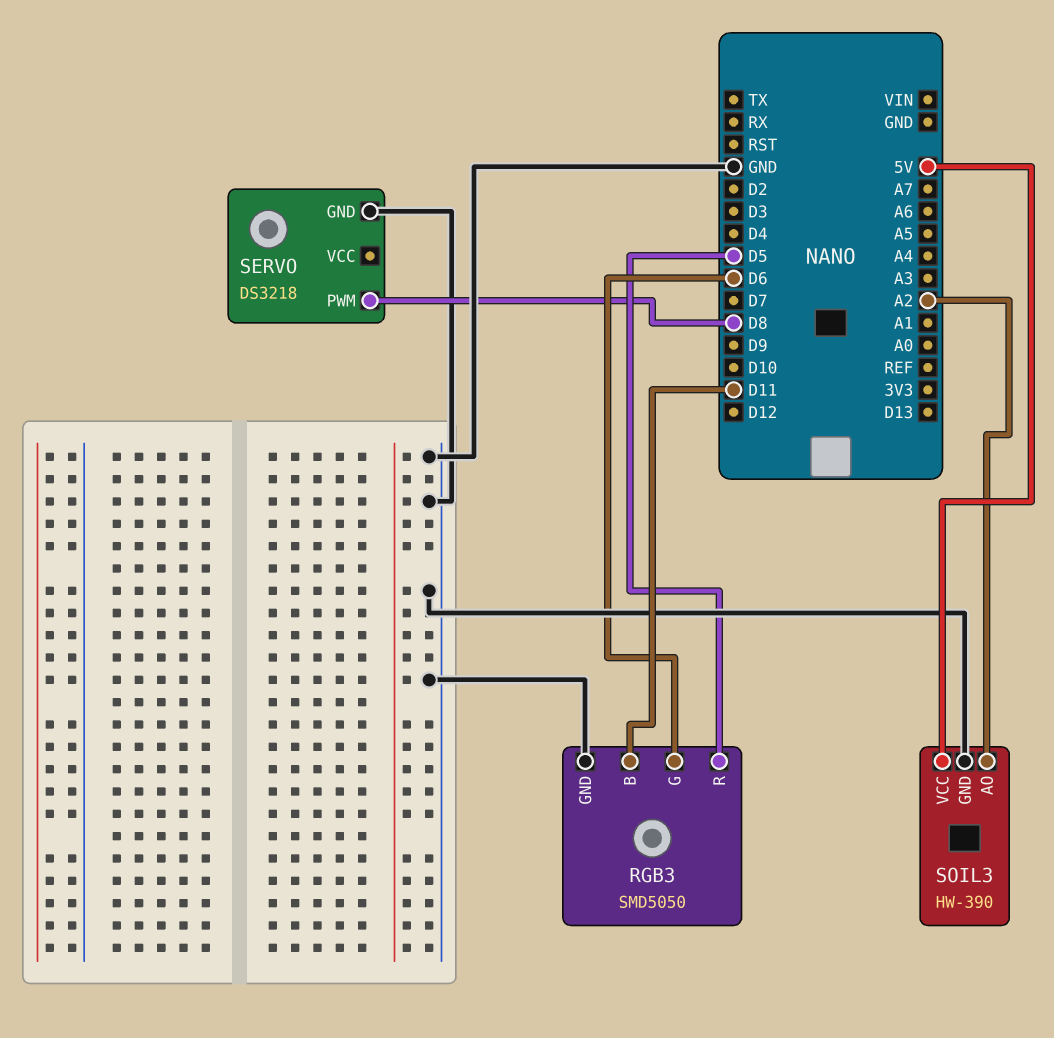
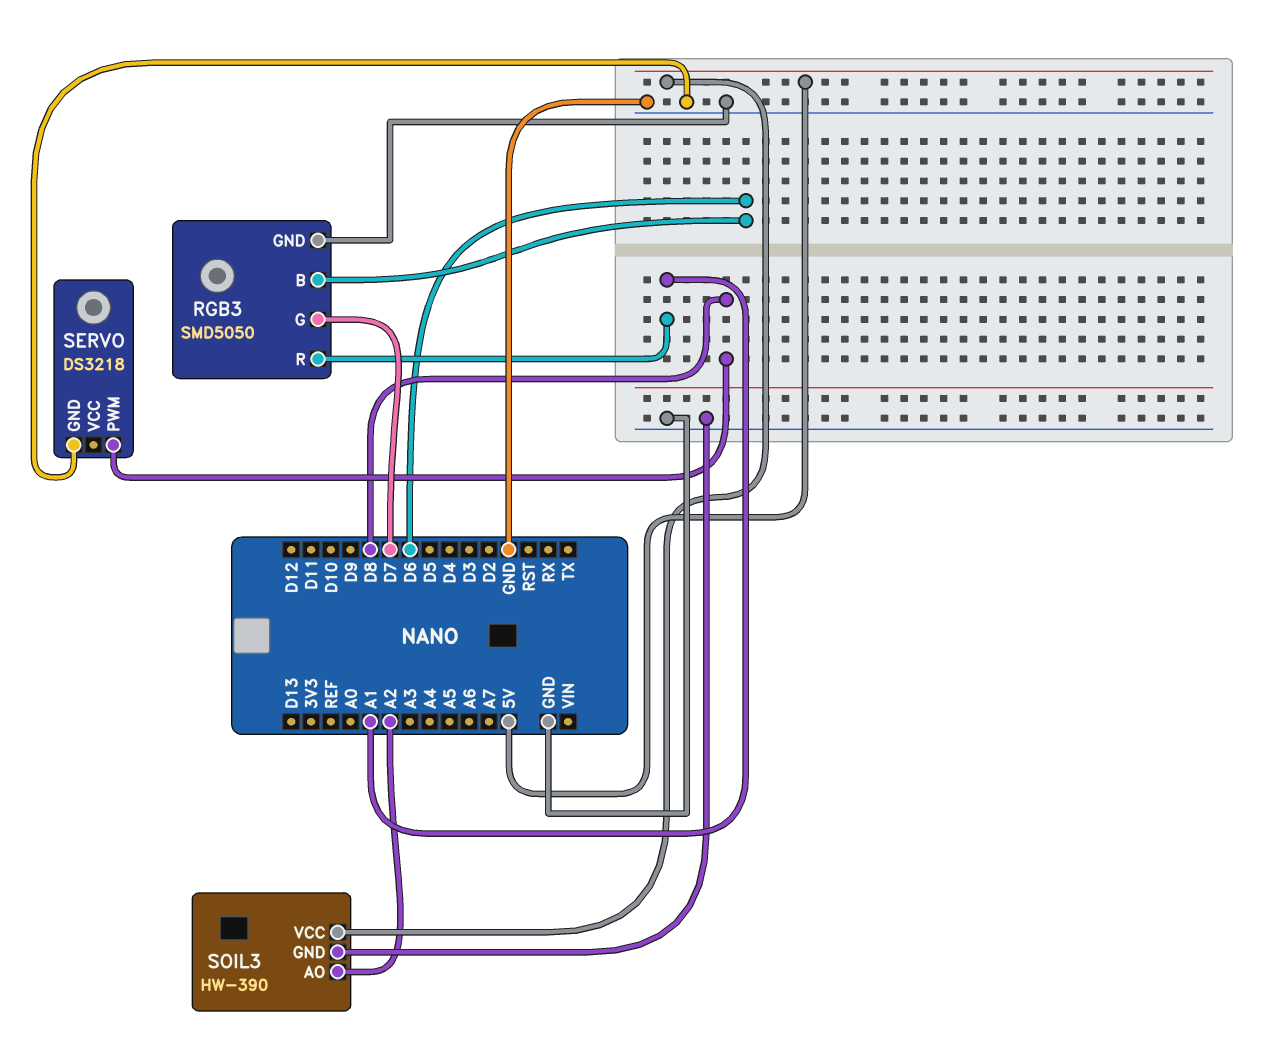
RGB3 pin B: D11 -> D6
RGB3 pin G: D6 -> D7
RGB3 pin R: D5 -> A1

